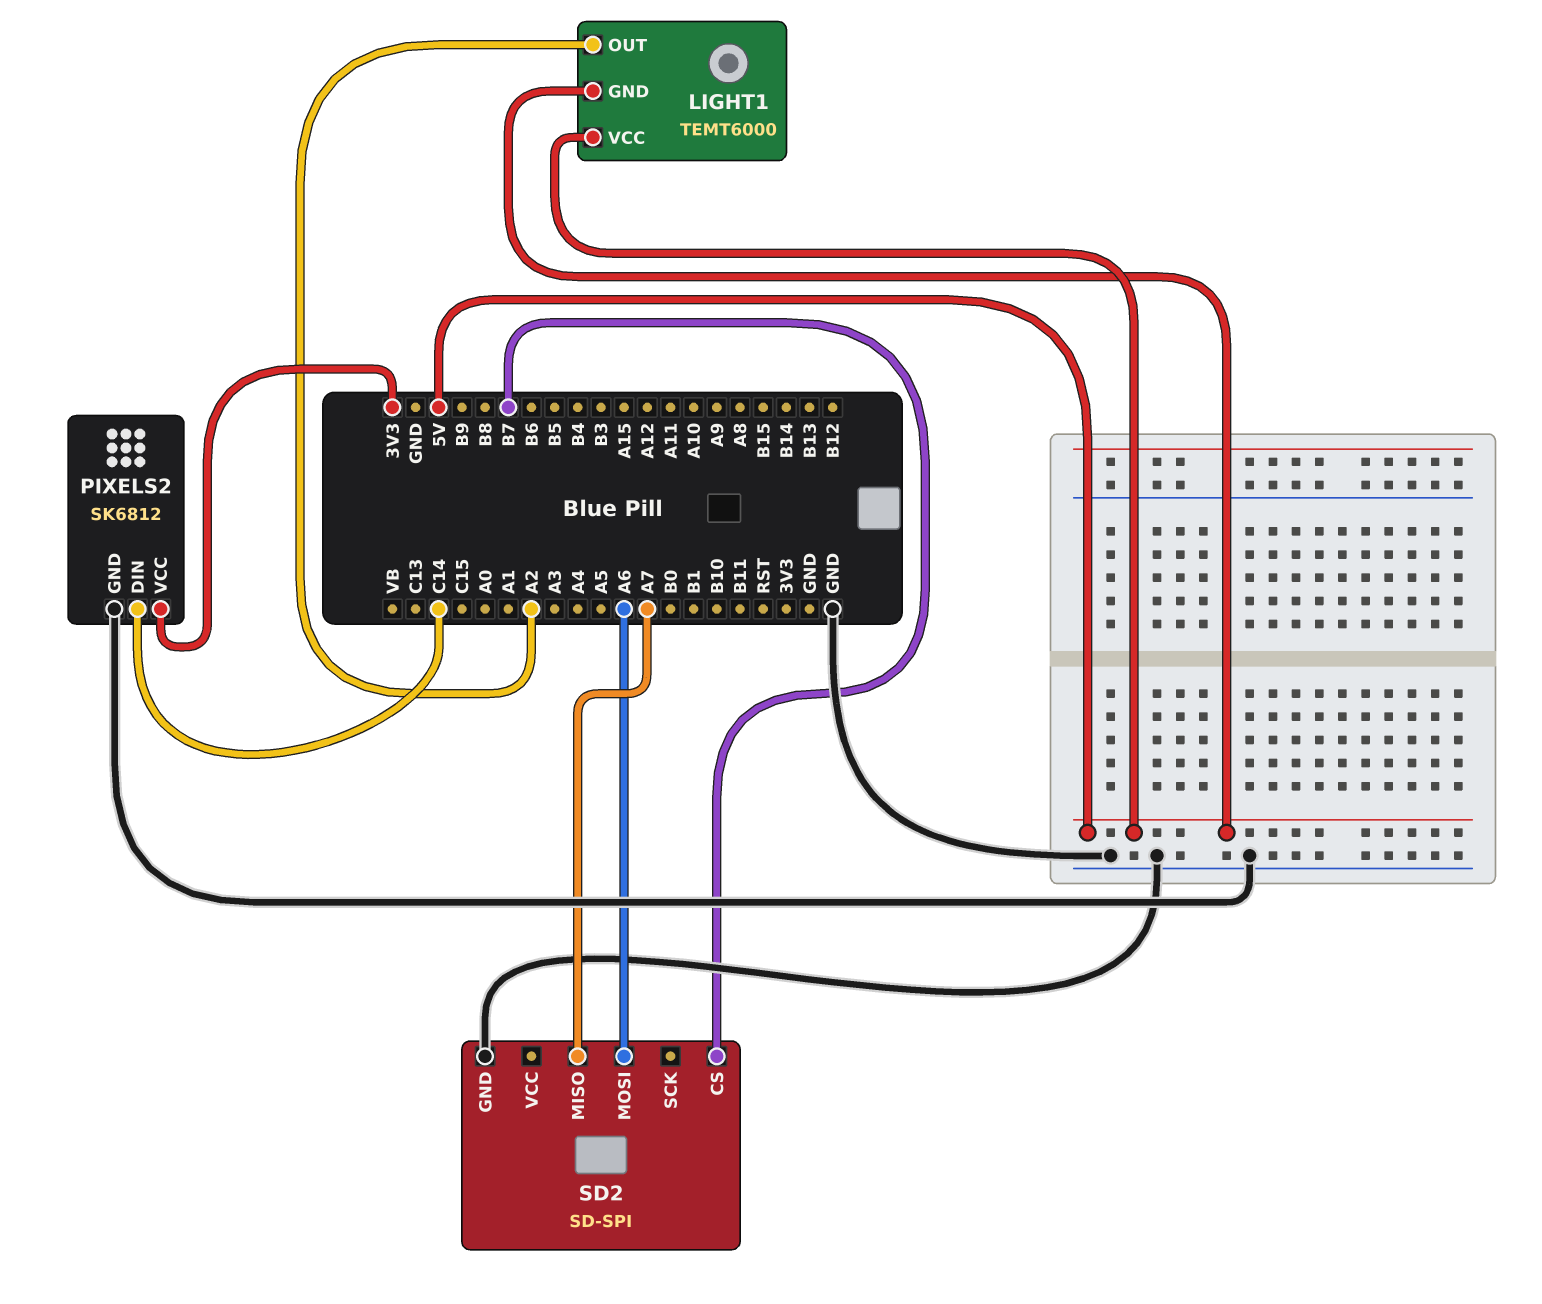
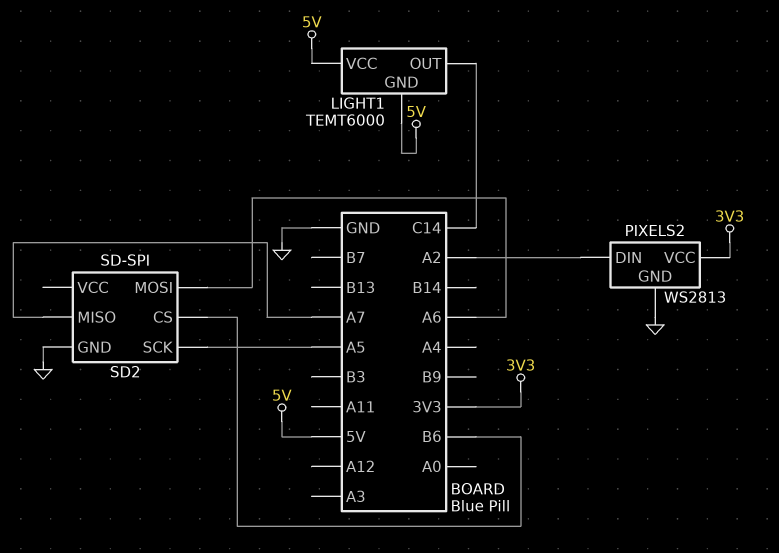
LIGHT1 pin OUT: A2 -> C14
PIXELS2: SK6812 -> WS2813
PIXELS2 pin DIN: C14 -> A2
SD2 pin CS: B7 -> B6
SD2 pin SCK: none -> A5

